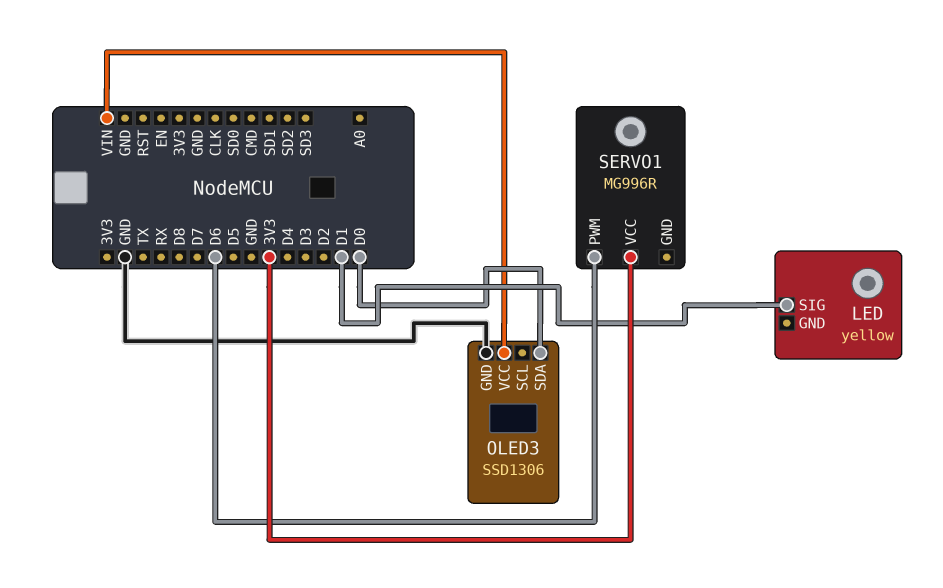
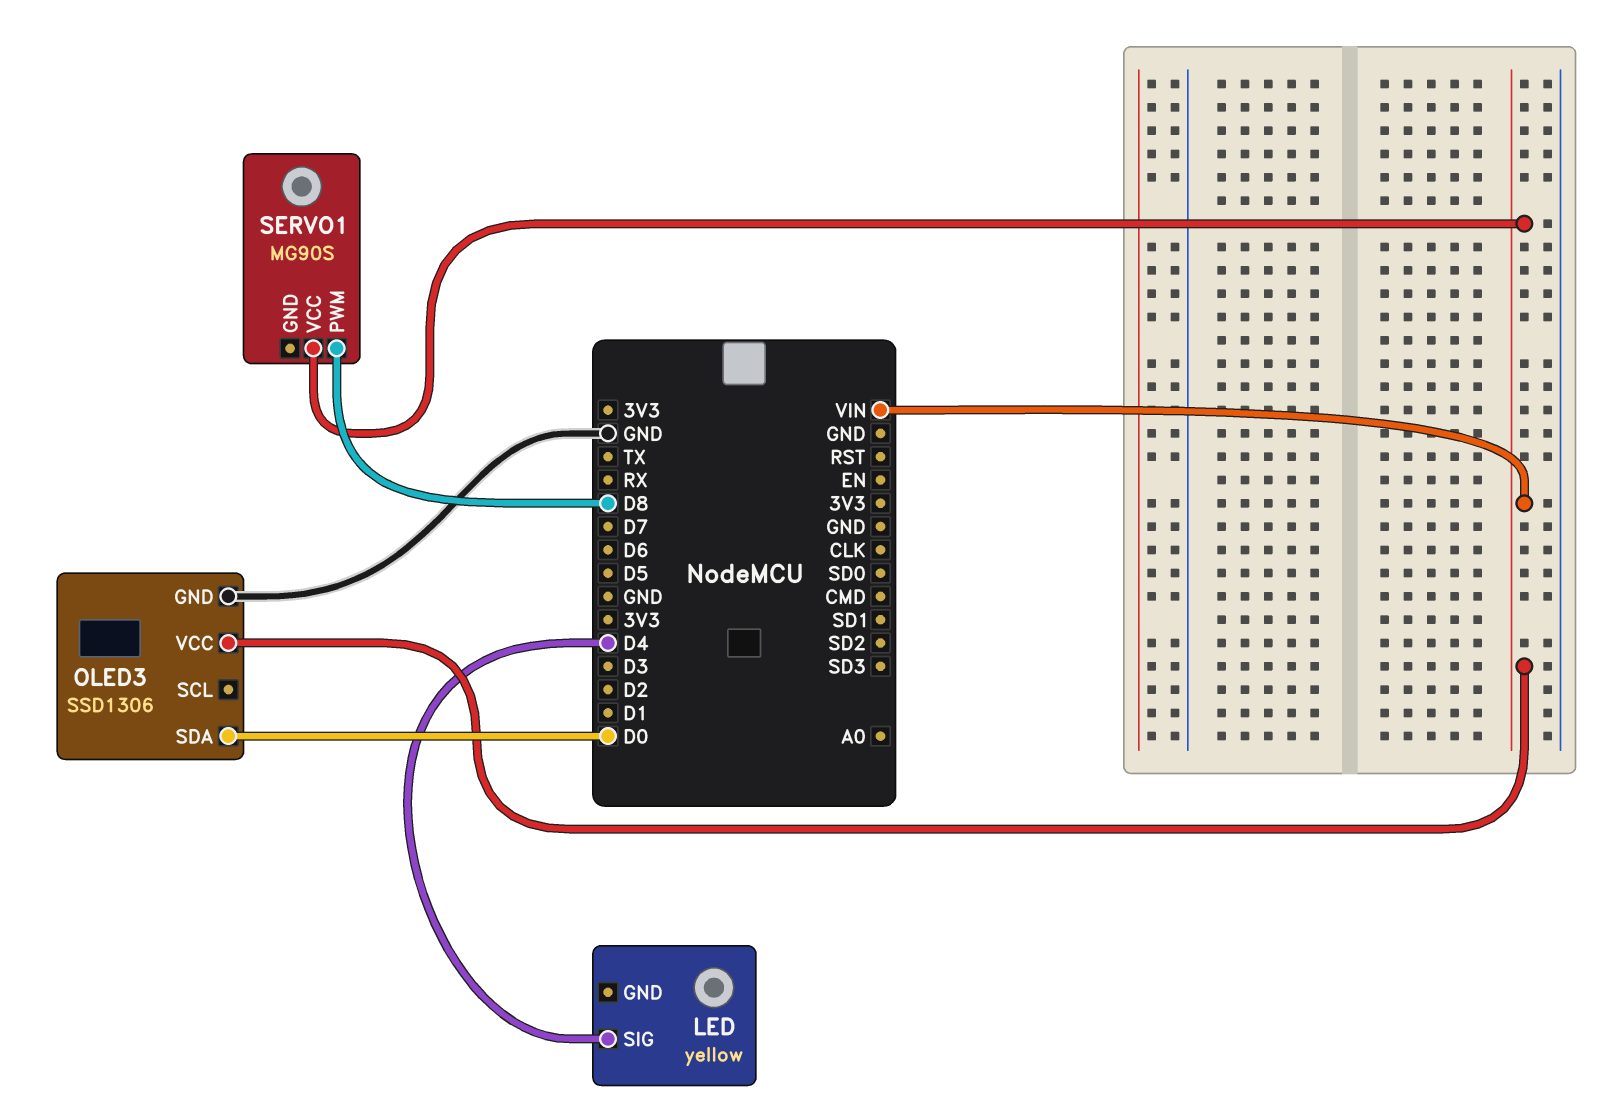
LED pin SIG: D1 -> D4
SERVO1: MG996R -> MG90S
SERVO1 pin PWM: D6 -> D8
SERVO1 pin VCC: 3V3 -> VIN

